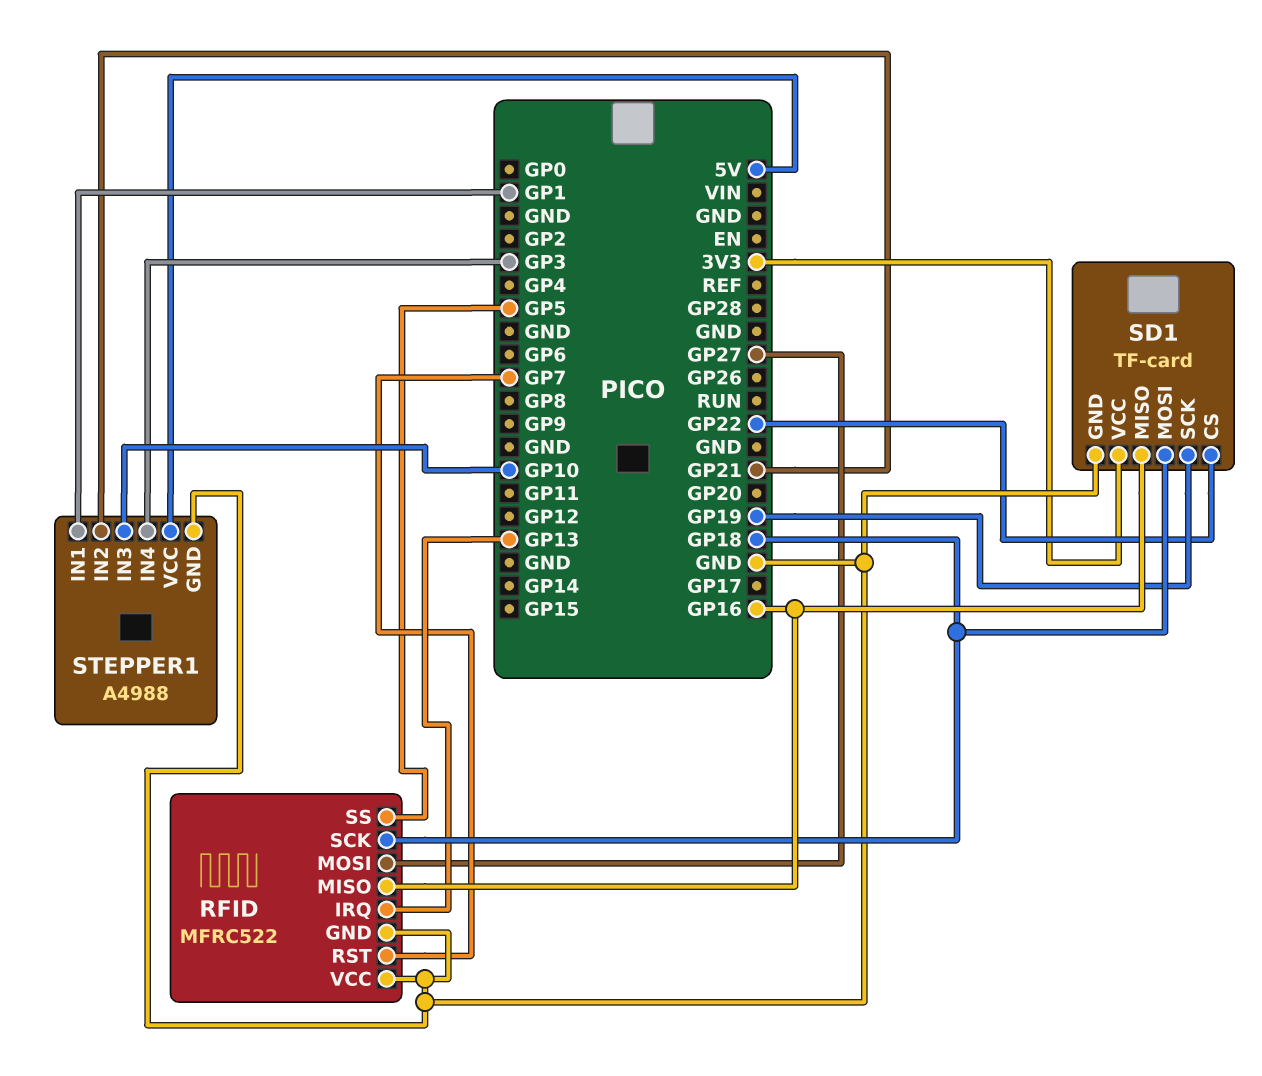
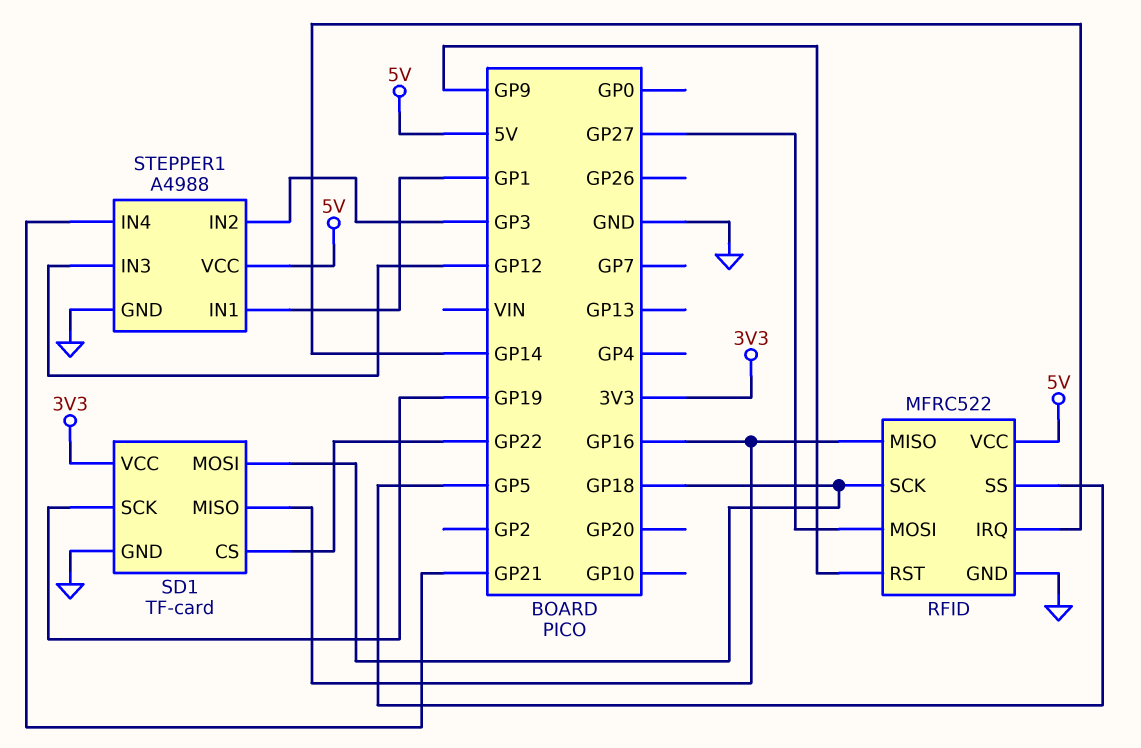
RFID pin IRQ: GP13 -> GP14
RFID pin RST: GP7 -> GP9
RFID pin VCC: GND -> 5V
STEPPER1 pin IN2: GP21 -> GP3
STEPPER1 pin IN3: GP10 -> GP12
STEPPER1 pin IN4: GP3 -> GP21

